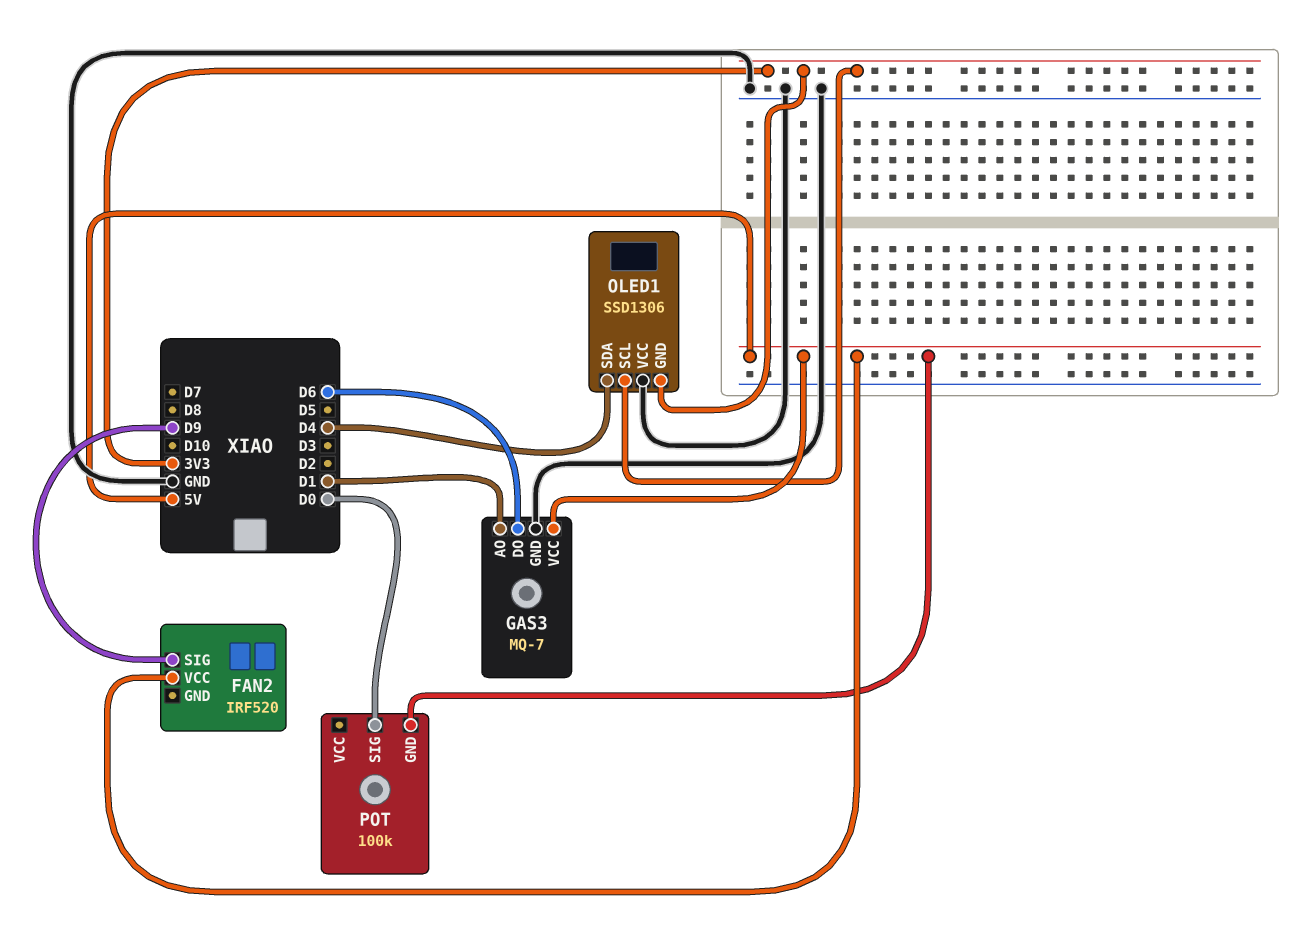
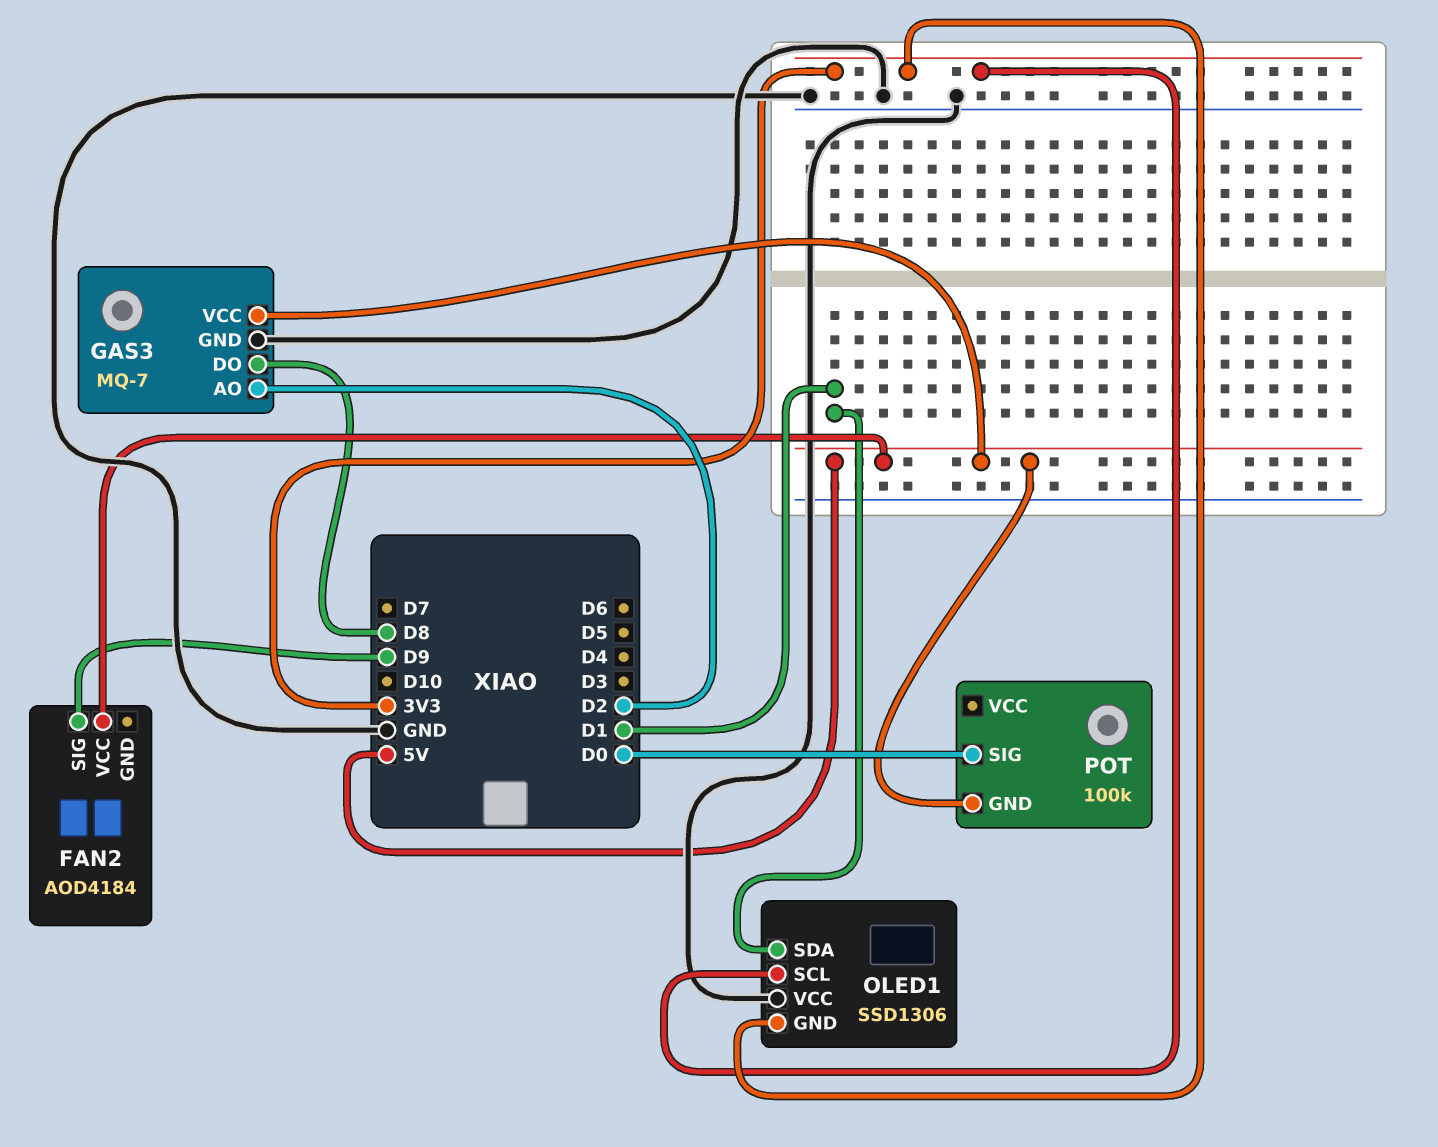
FAN2: IRF520 -> AOD4184
GAS3 pin AO: D1 -> D2
GAS3 pin DO: D6 -> D8
OLED1 pin SDA: D4 -> D1

